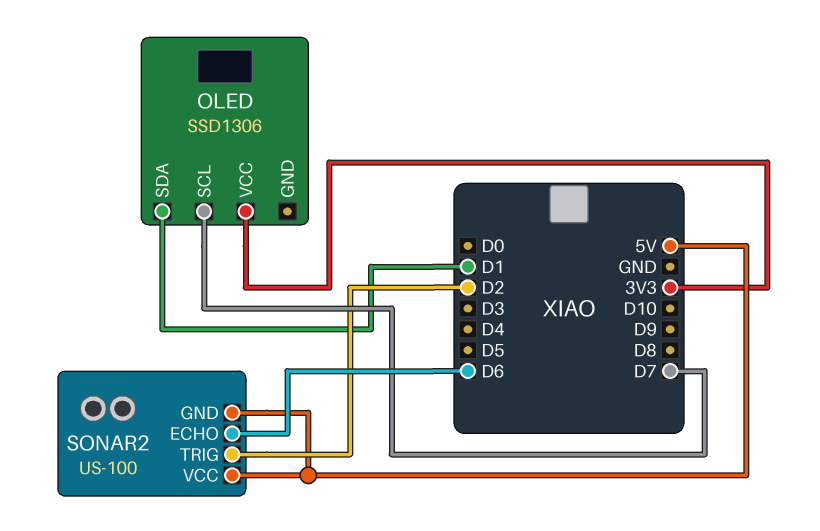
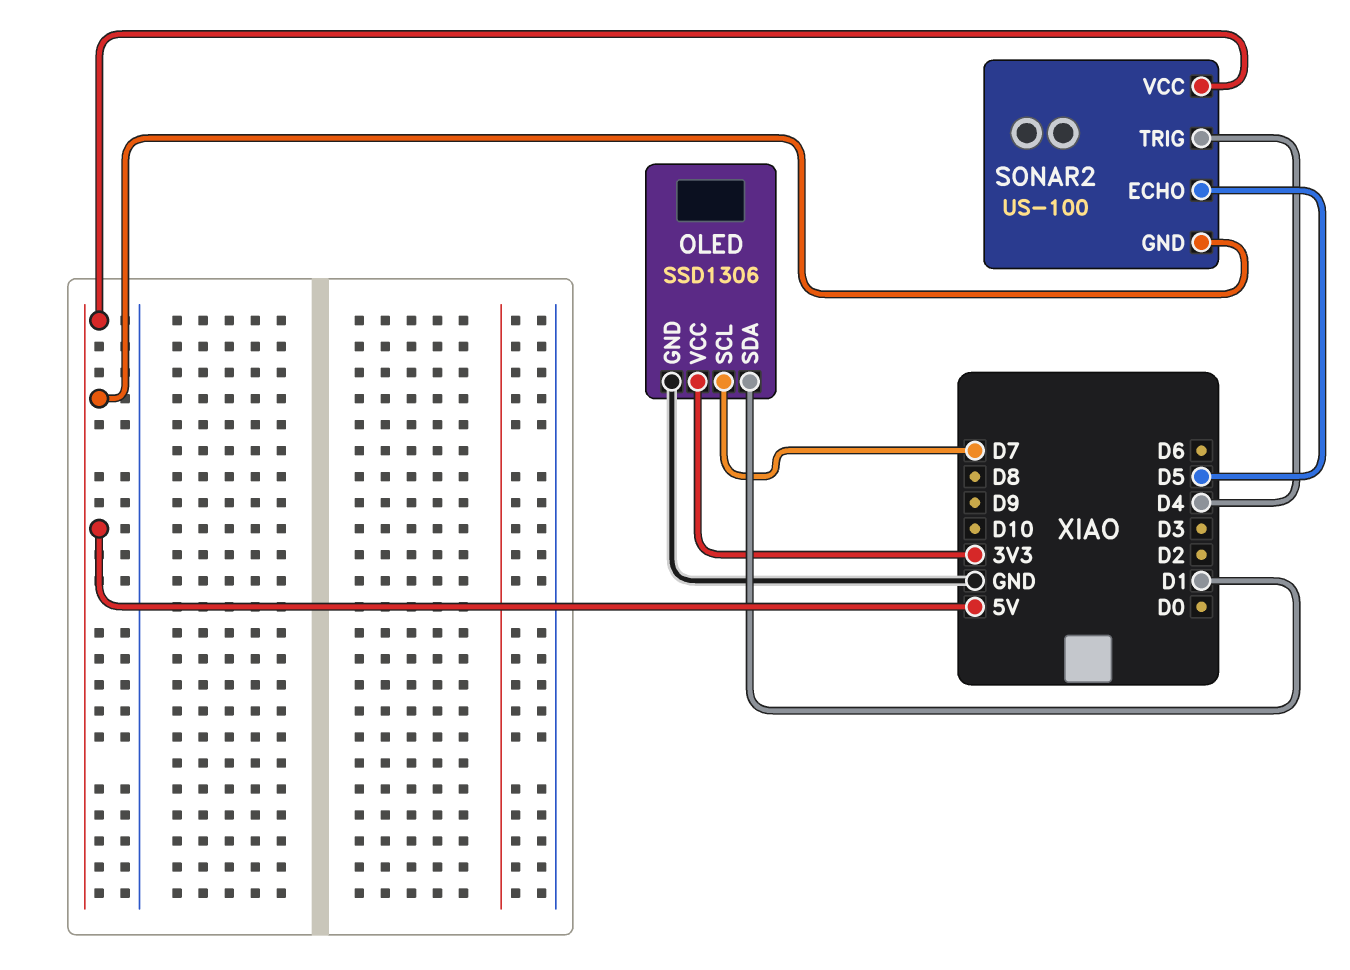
OLED pin GND: none -> GND
SONAR2 pin ECHO: D6 -> D5
SONAR2 pin TRIG: D2 -> D4

